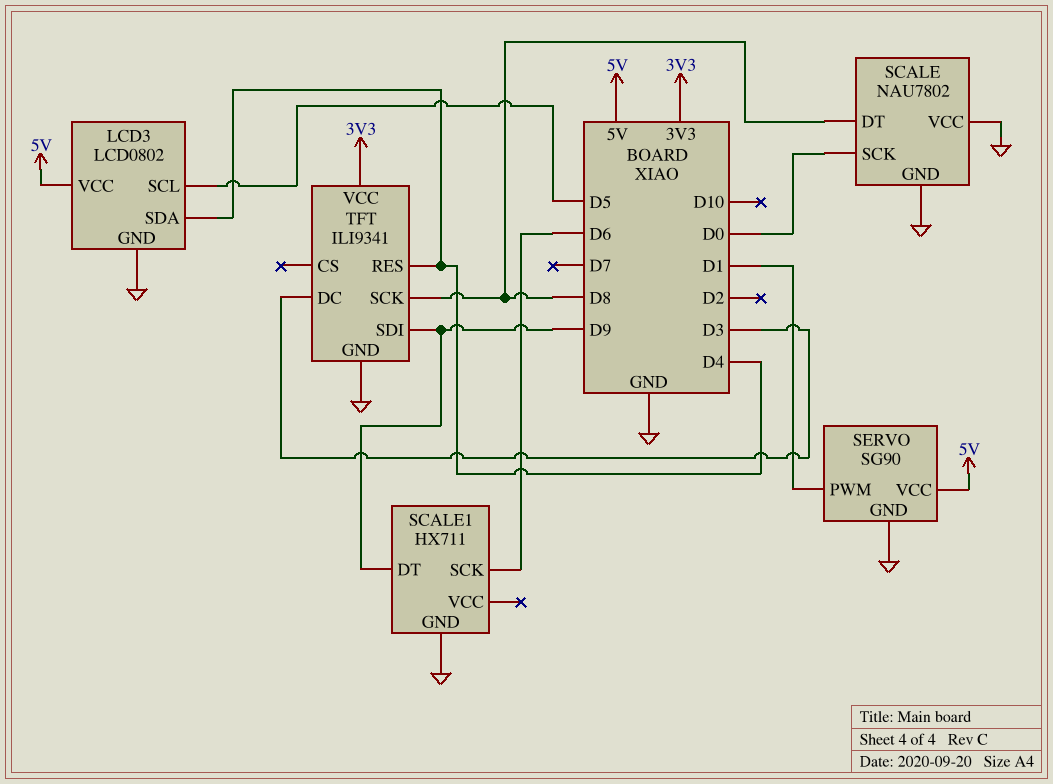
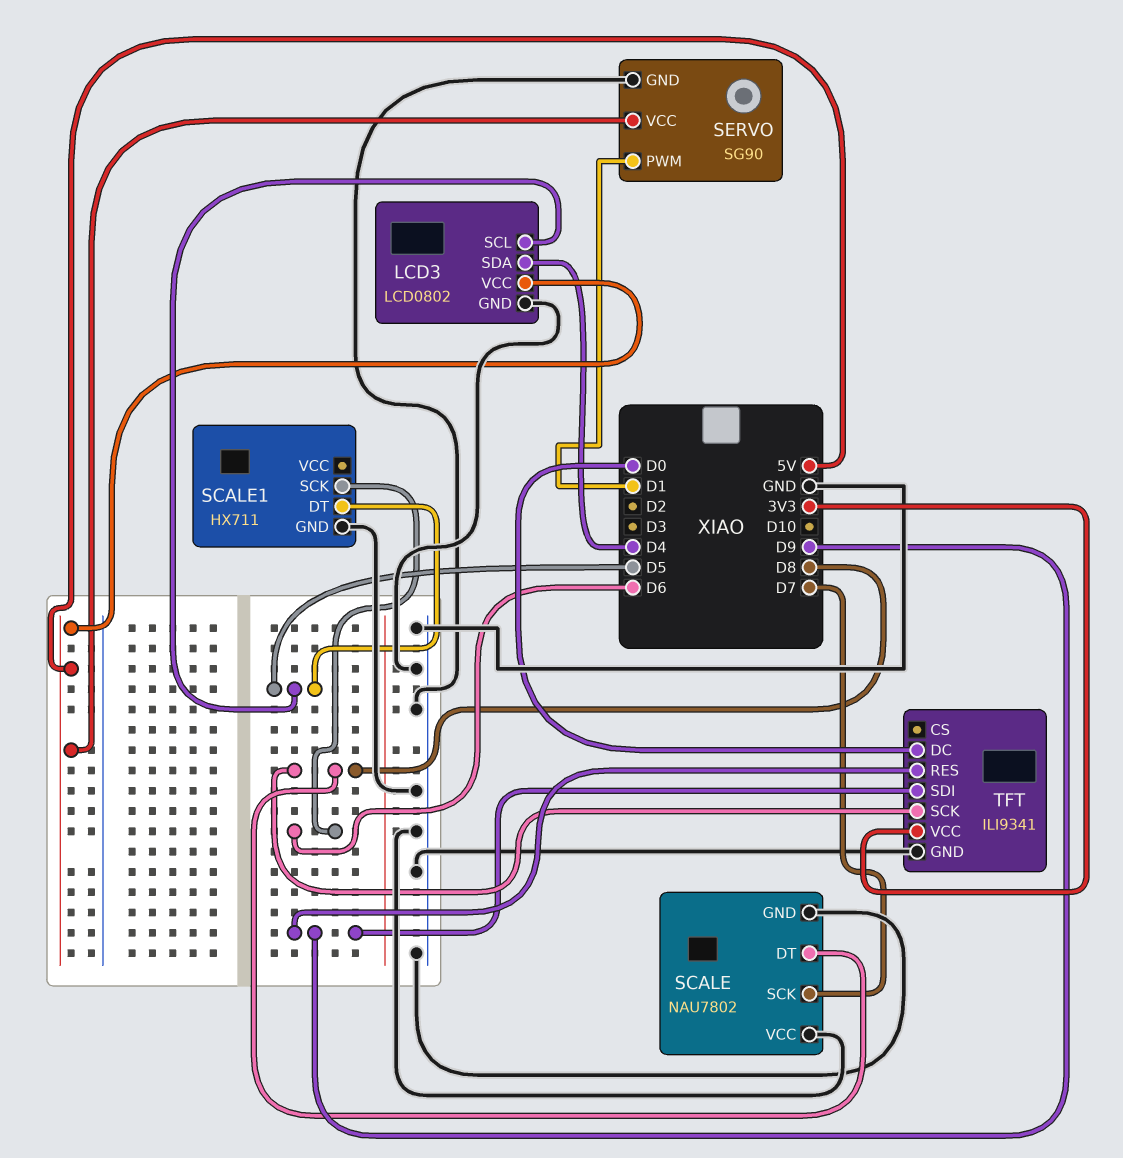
SCALE pin SCK: D0 -> D7
SCALE1 pin DT: D9 -> D5
TFT pin DC: D3 -> D0
TFT pin RES: D4 -> D9

